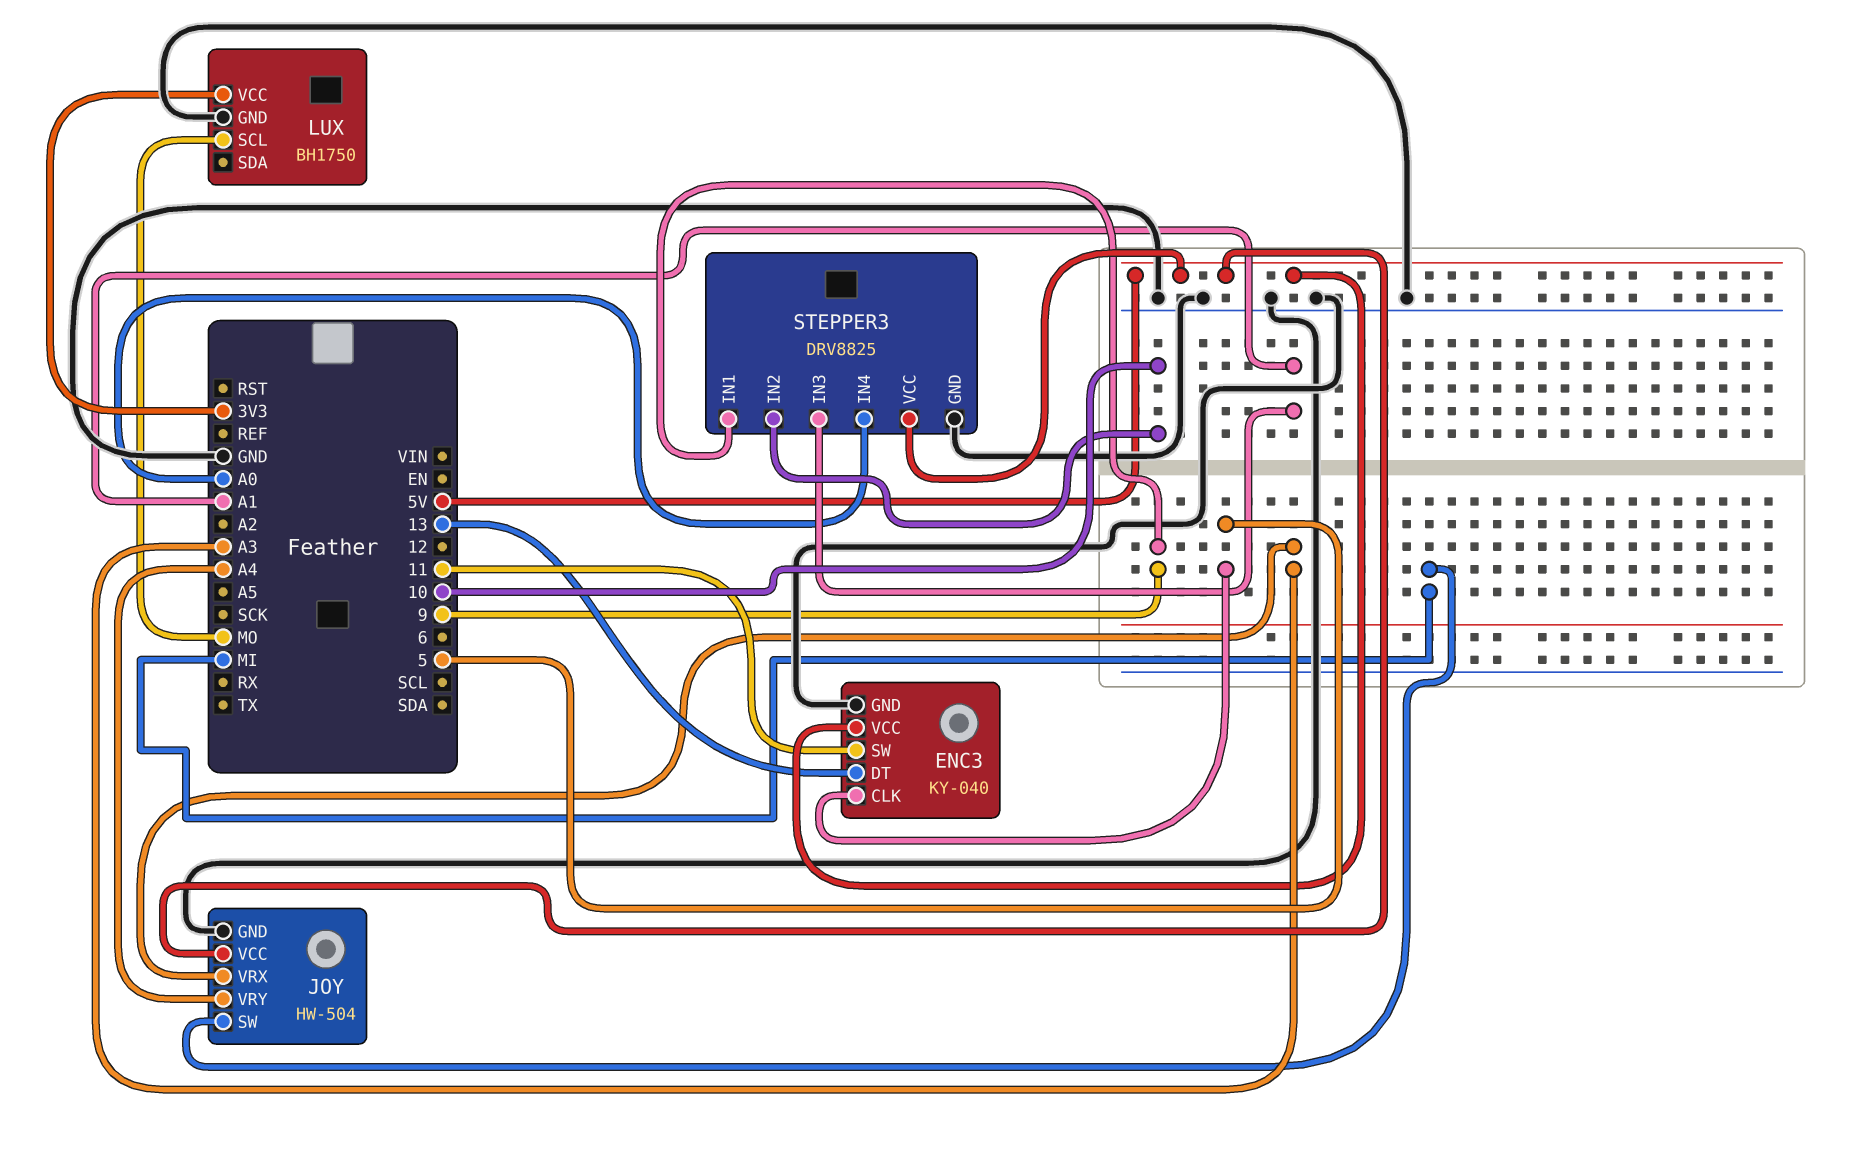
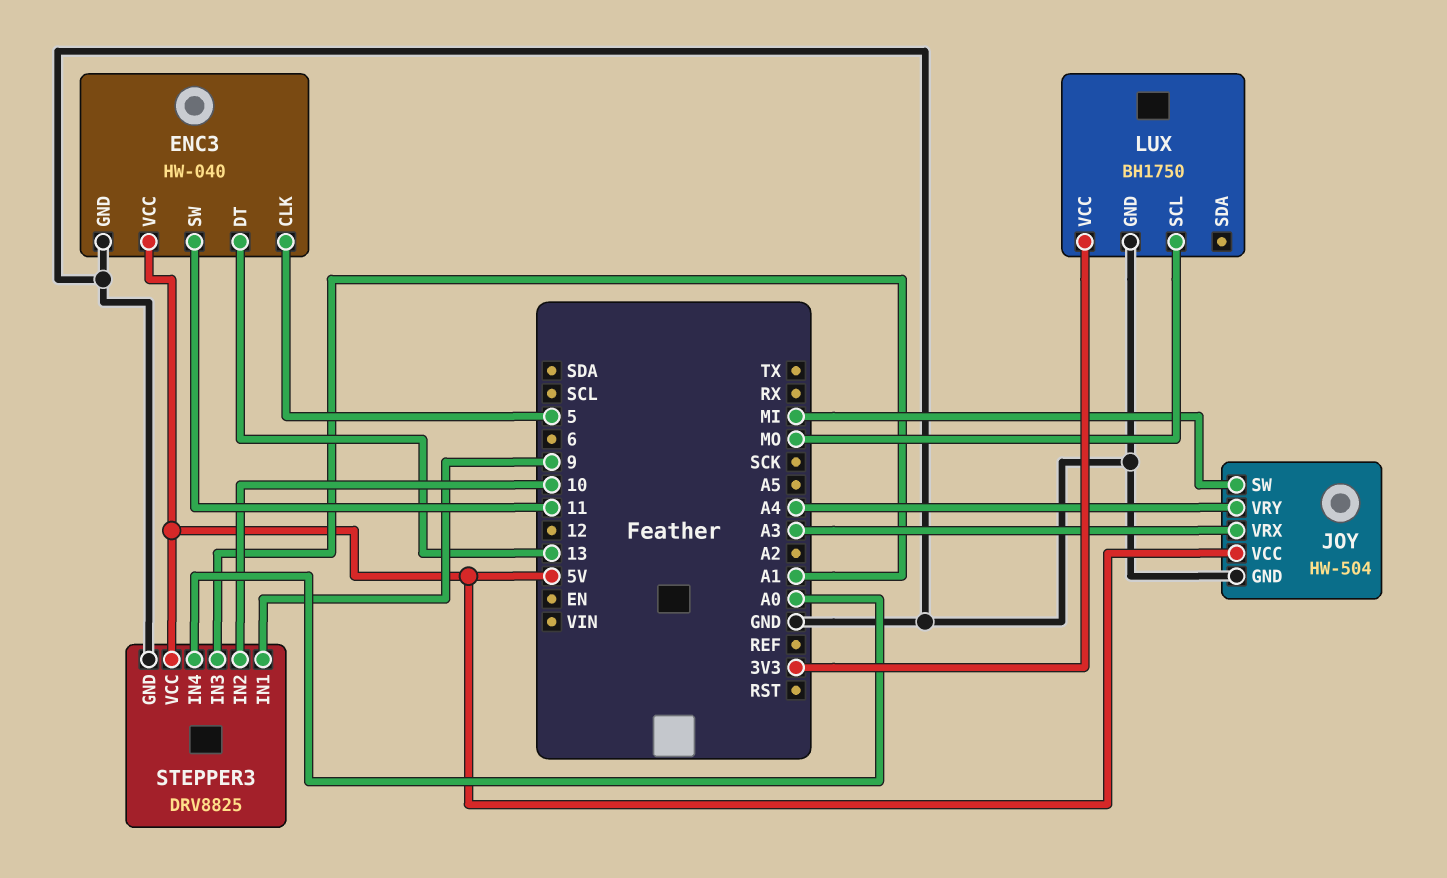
ENC3: KY-040 -> HW-040

